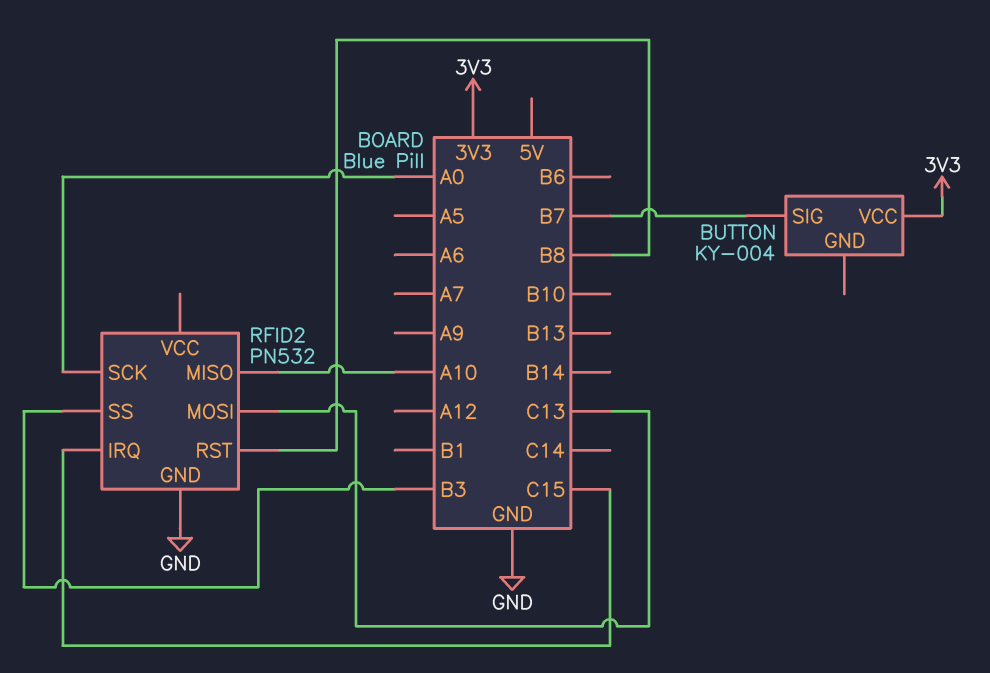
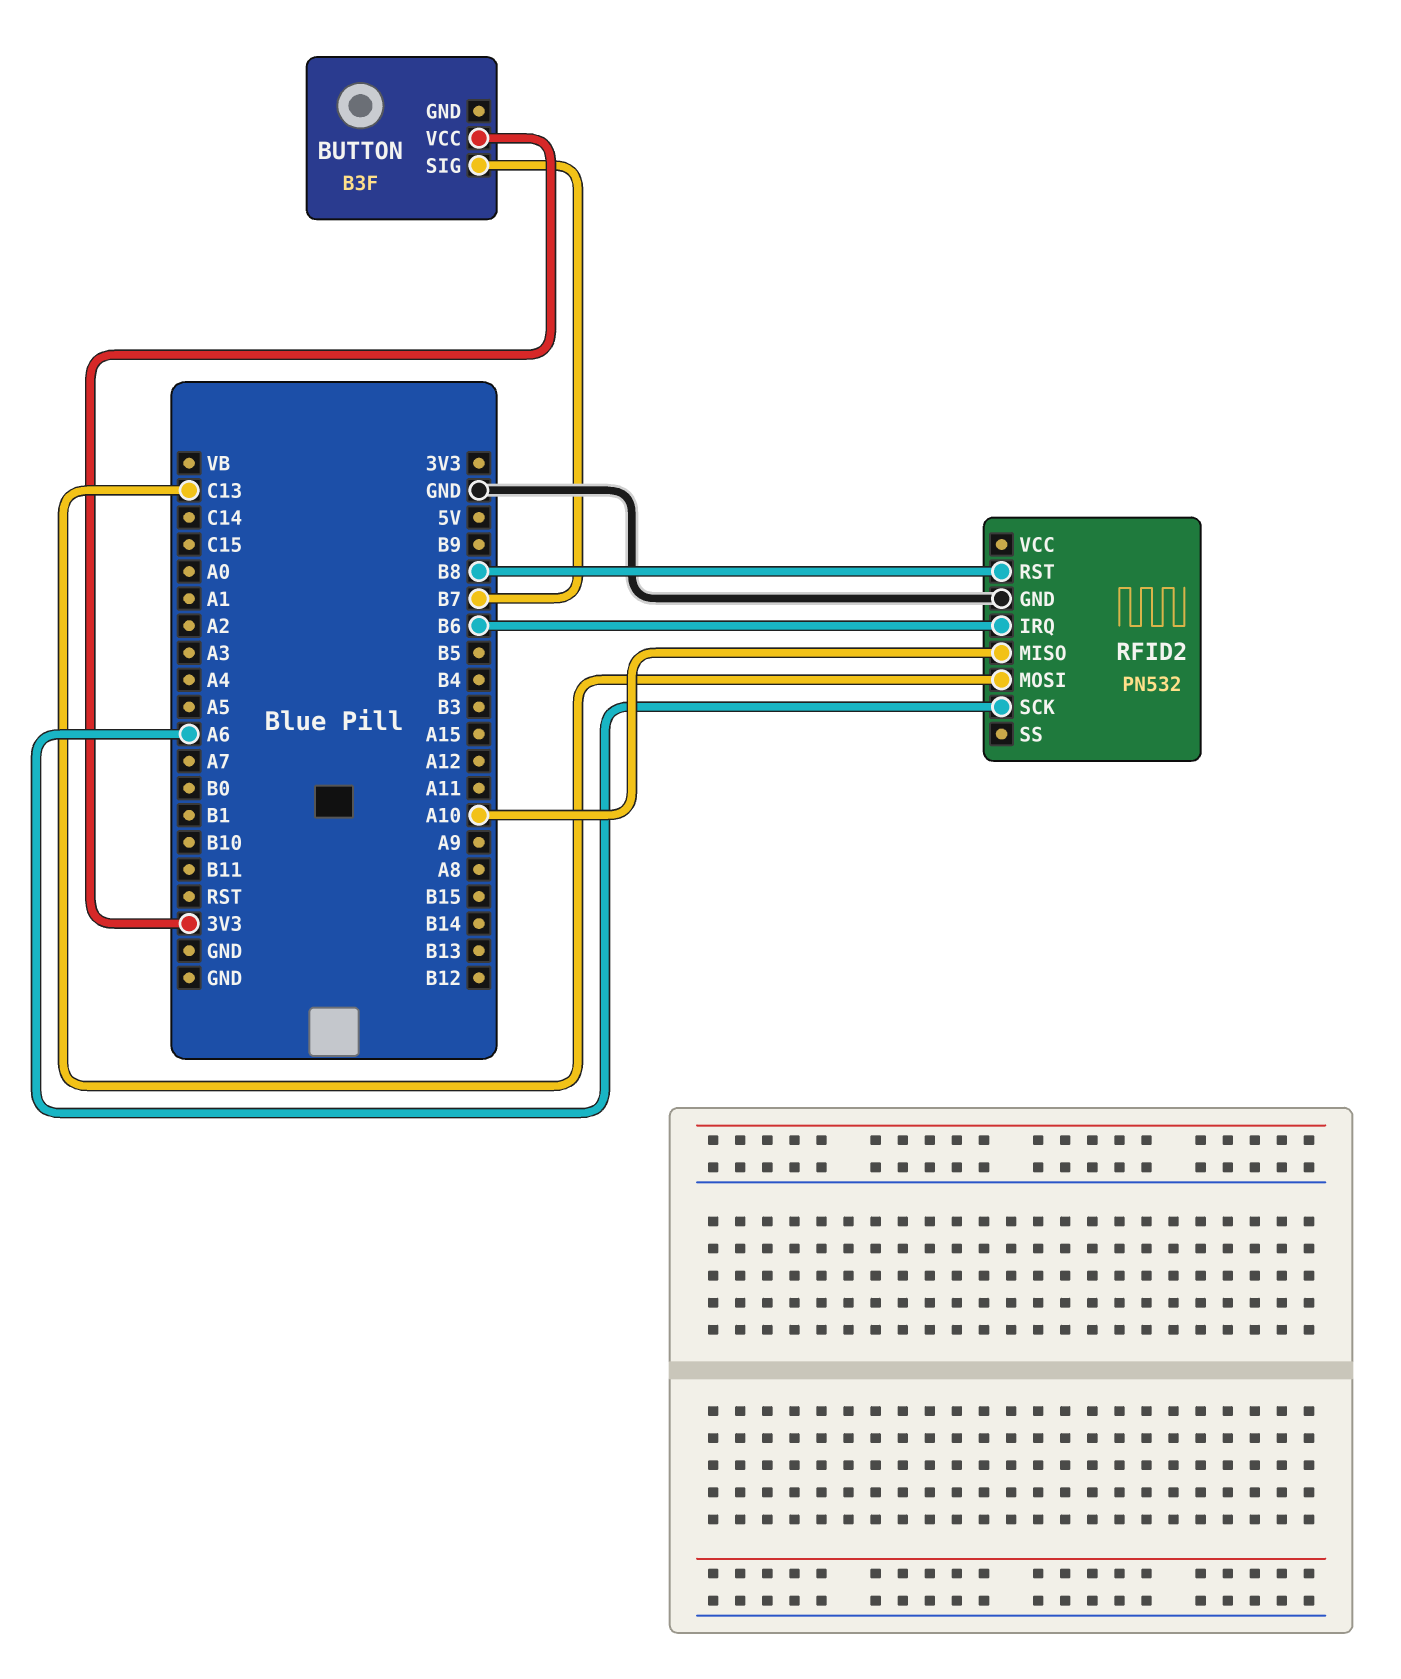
BUTTON: KY-004 -> B3F
RFID2 pin IRQ: C15 -> B6
RFID2 pin SCK: A0 -> A6
RFID2 pin SS: B3 -> none

